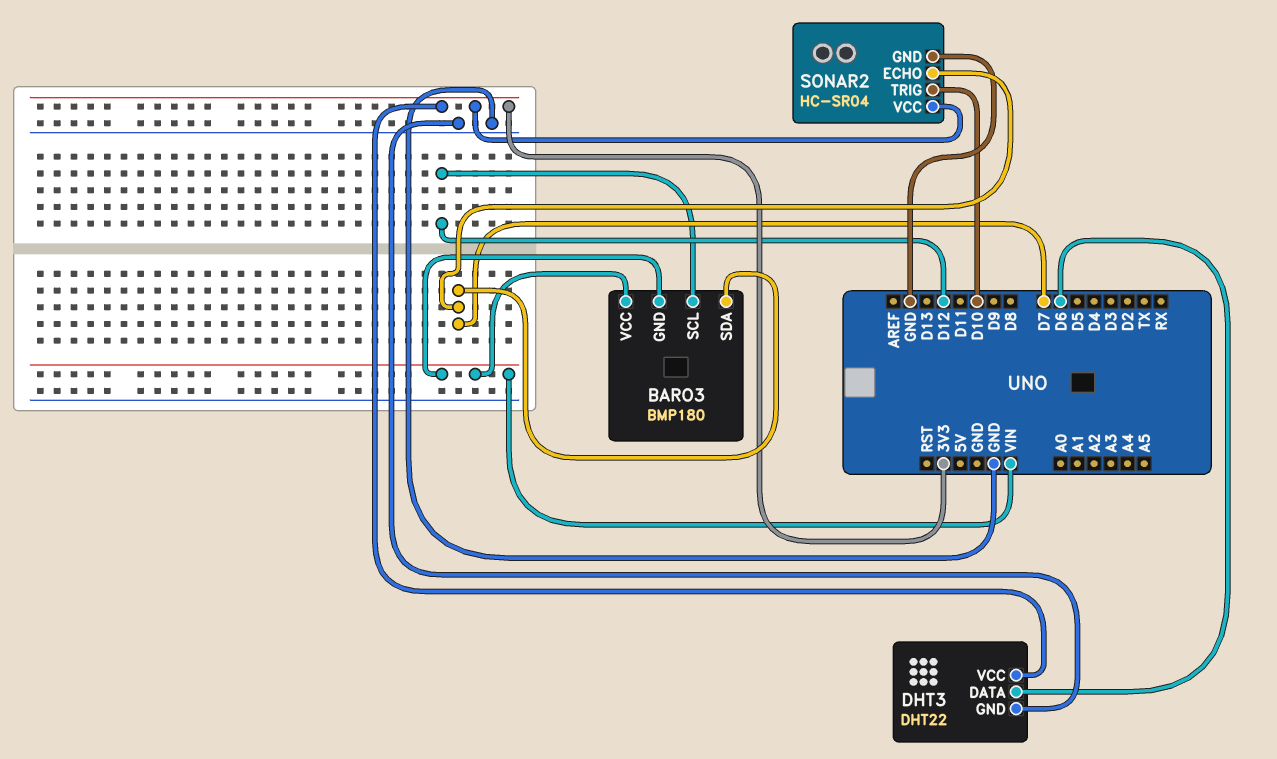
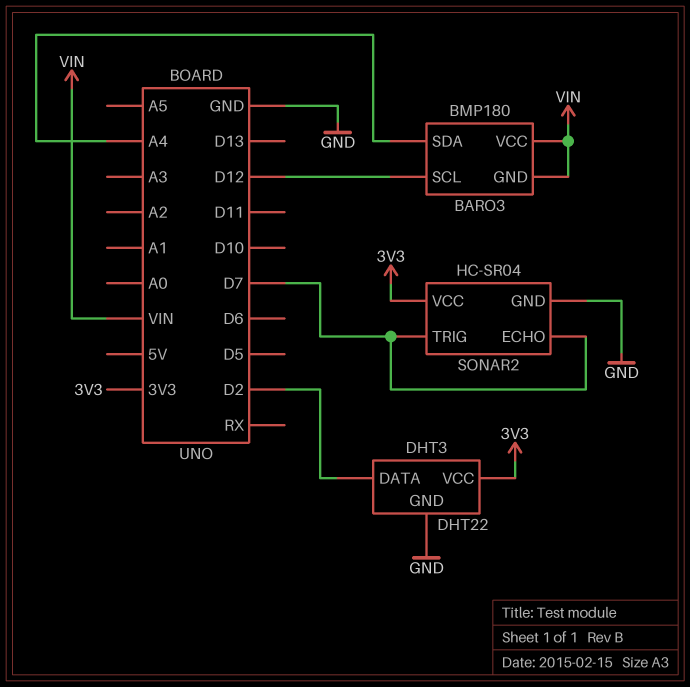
BARO3 pin SDA: D7 -> A4
DHT3 pin DATA: D6 -> D2
SONAR2 pin TRIG: D10 -> D7

